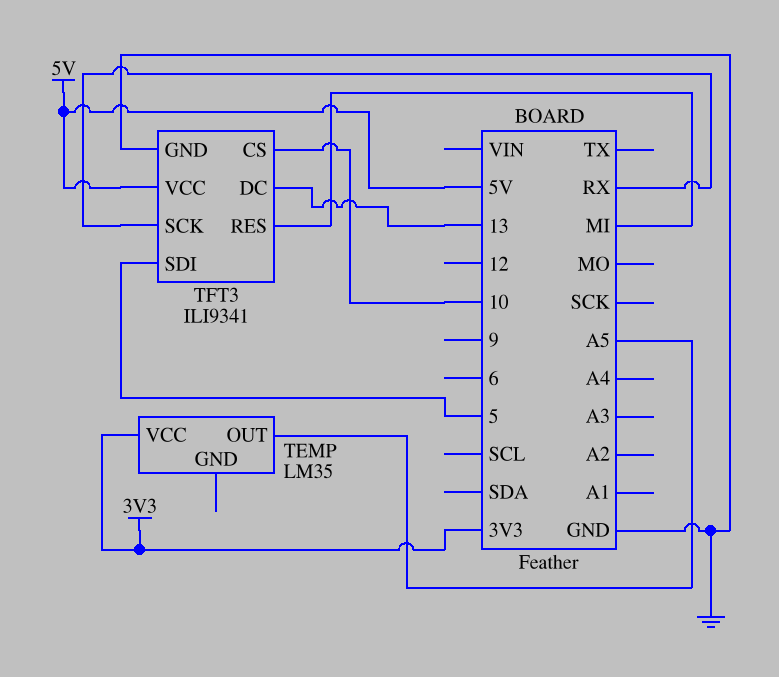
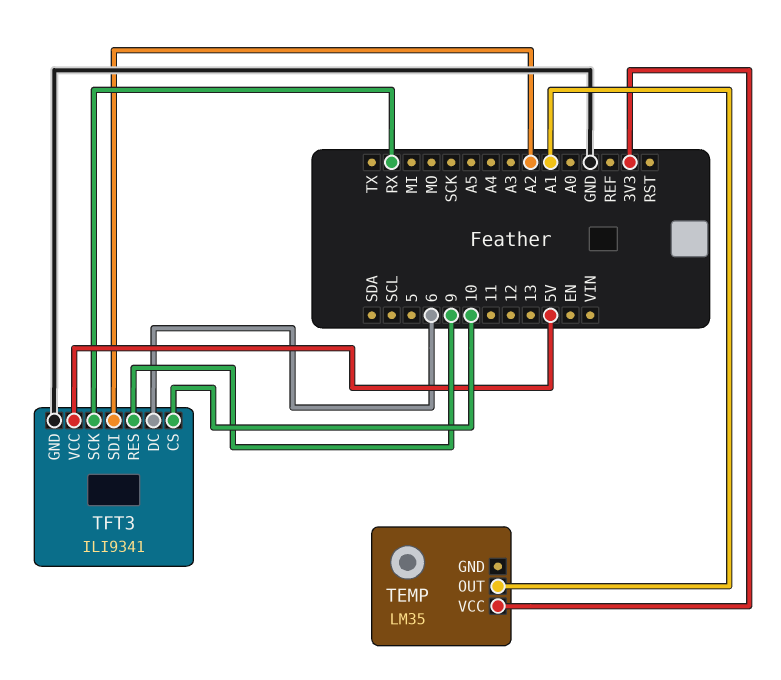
TEMP pin OUT: A5 -> A1
TFT3 pin DC: 13 -> 6
TFT3 pin RES: MI -> 9
TFT3 pin SDI: 5 -> A2

